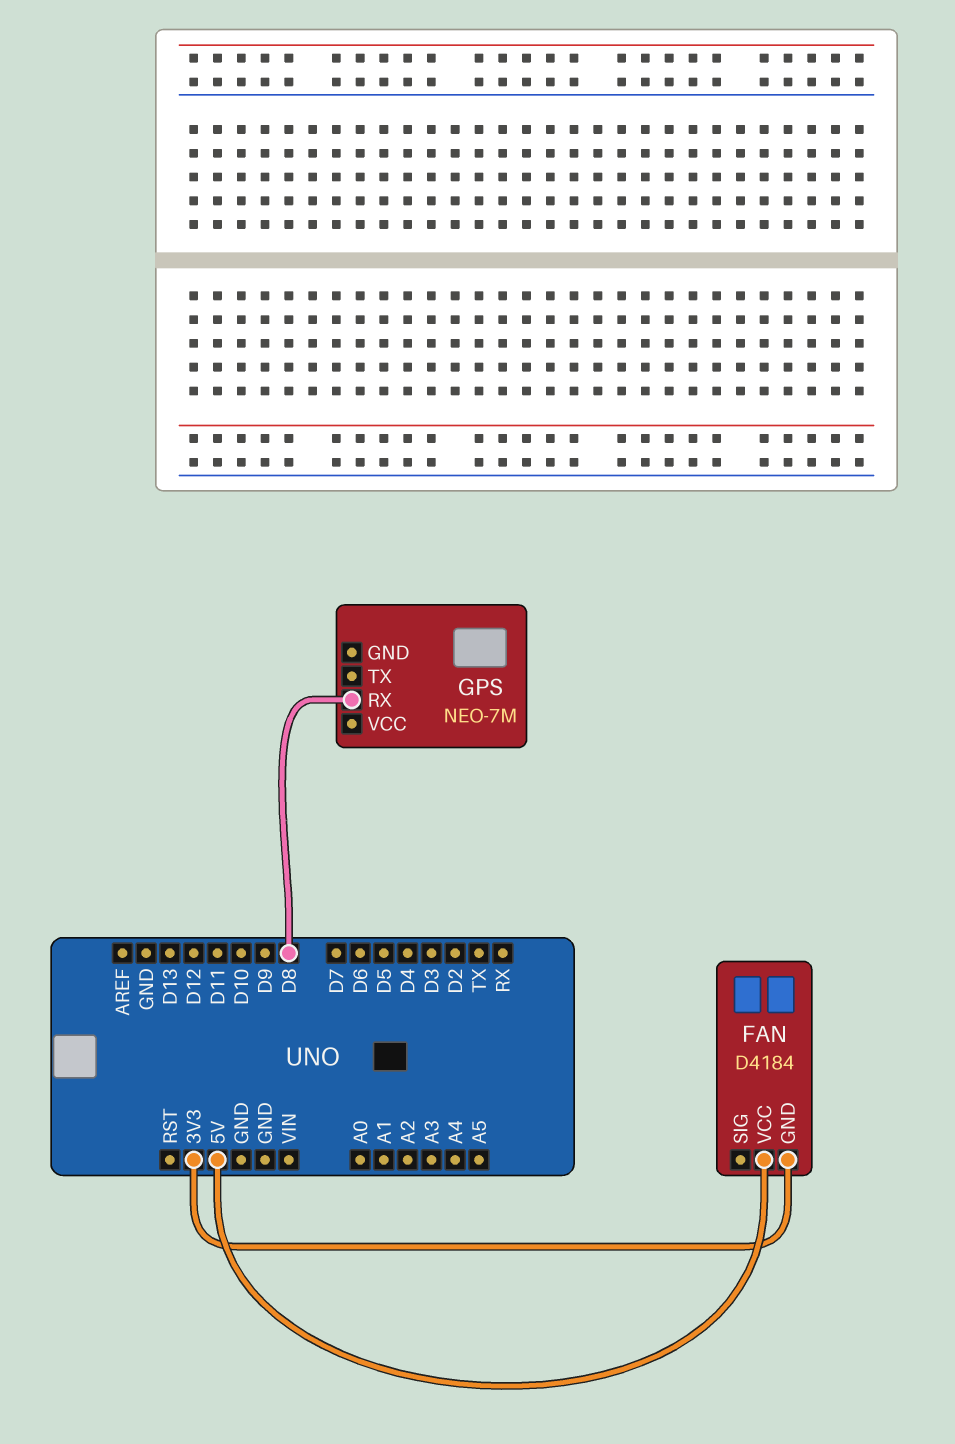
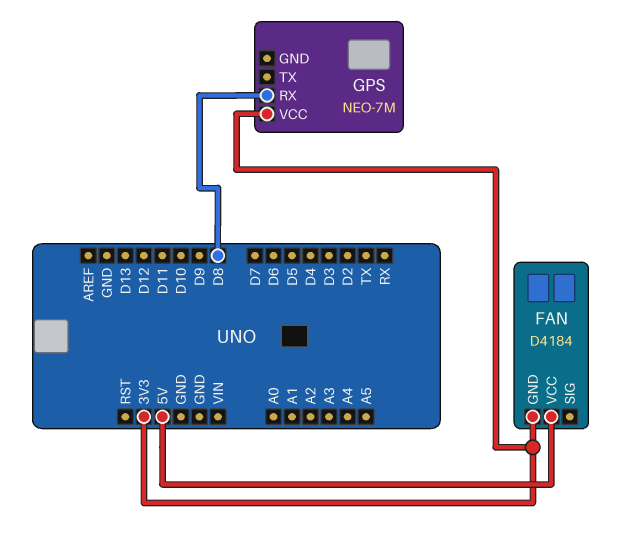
GPS pin VCC: none -> 3V3

